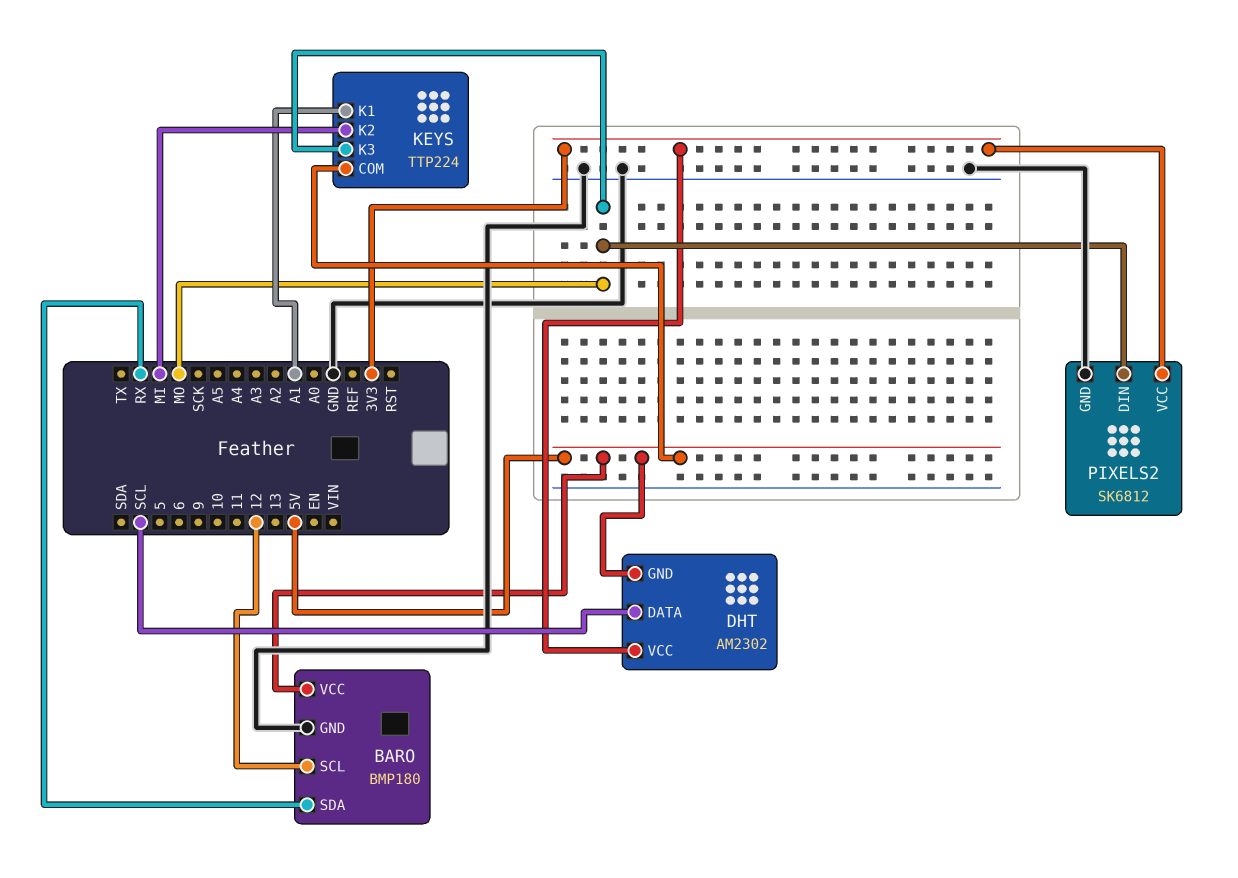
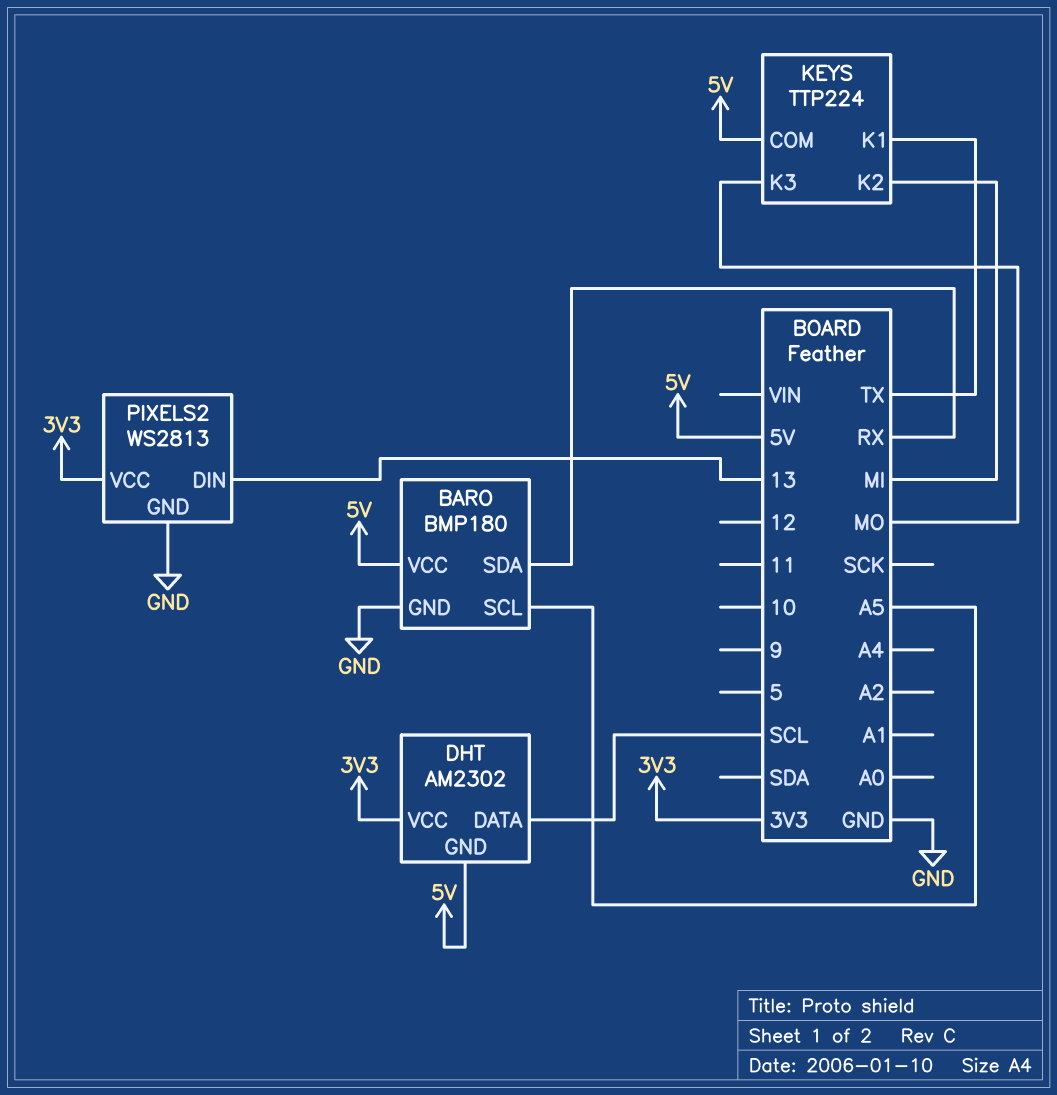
BARO pin SCL: 12 -> A5
KEYS pin K1: A1 -> TX
PIXELS2: SK6812 -> WS2813
PIXELS2 pin DIN: MO -> 13

